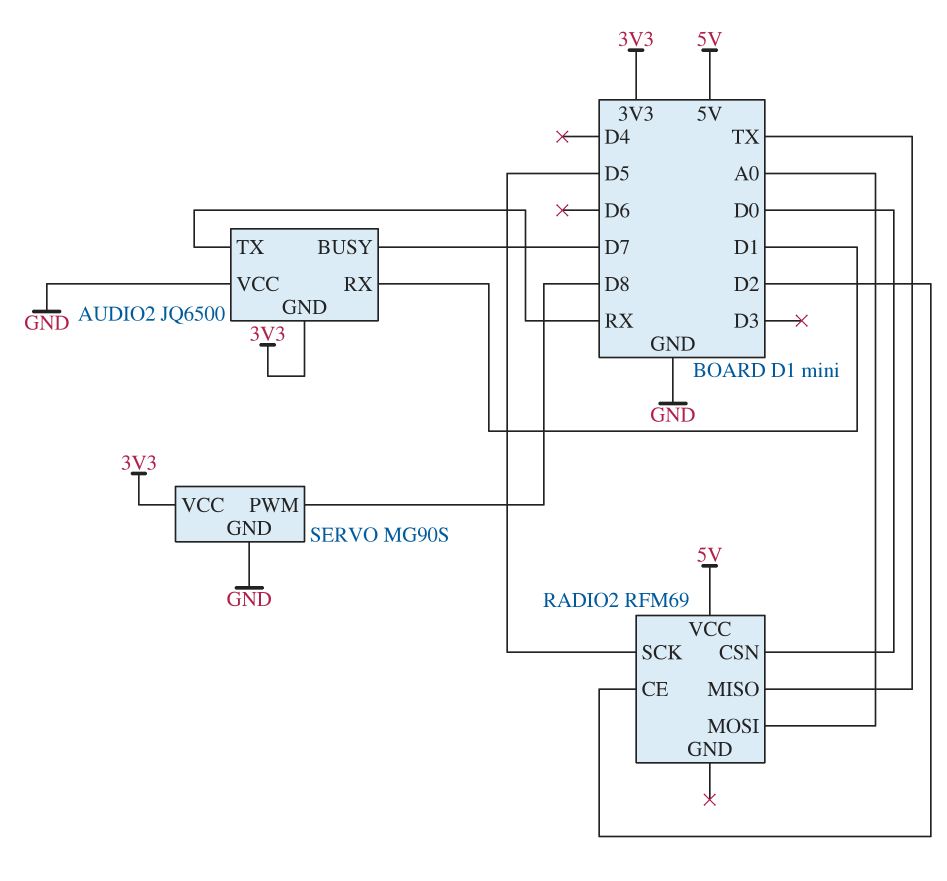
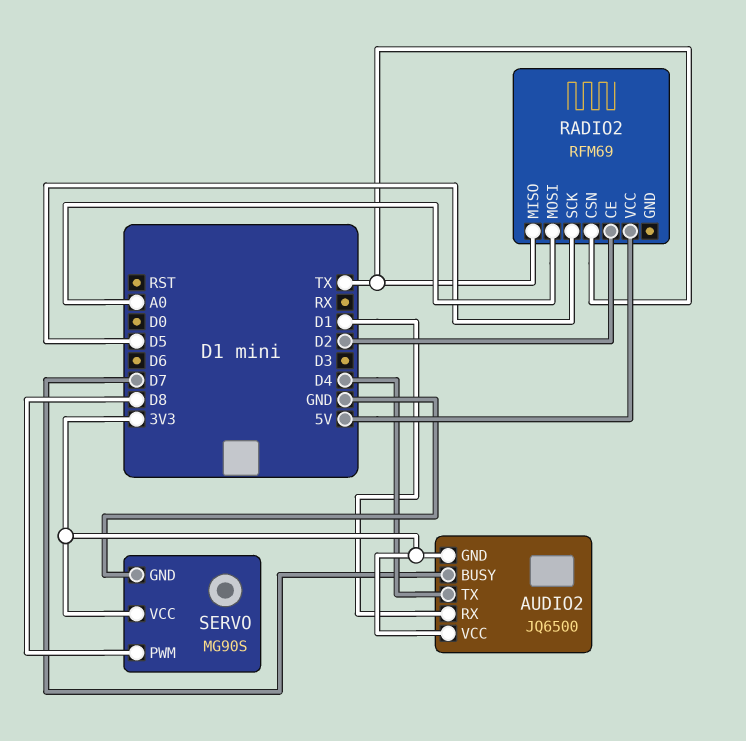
AUDIO2 pin TX: RX -> D4
AUDIO2 pin VCC: GND -> 3V3
RADIO2 pin CSN: D0 -> TX

